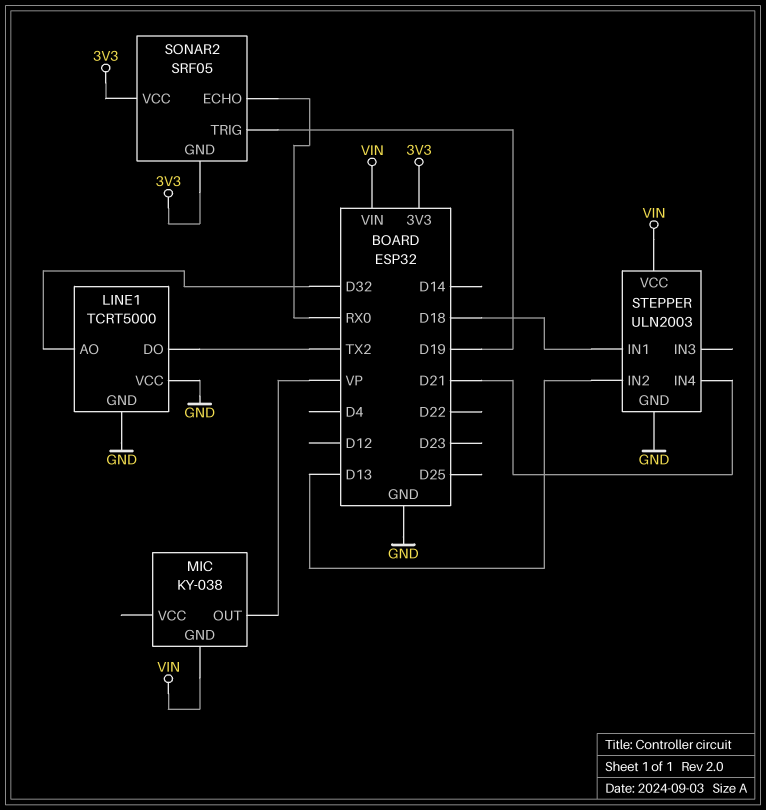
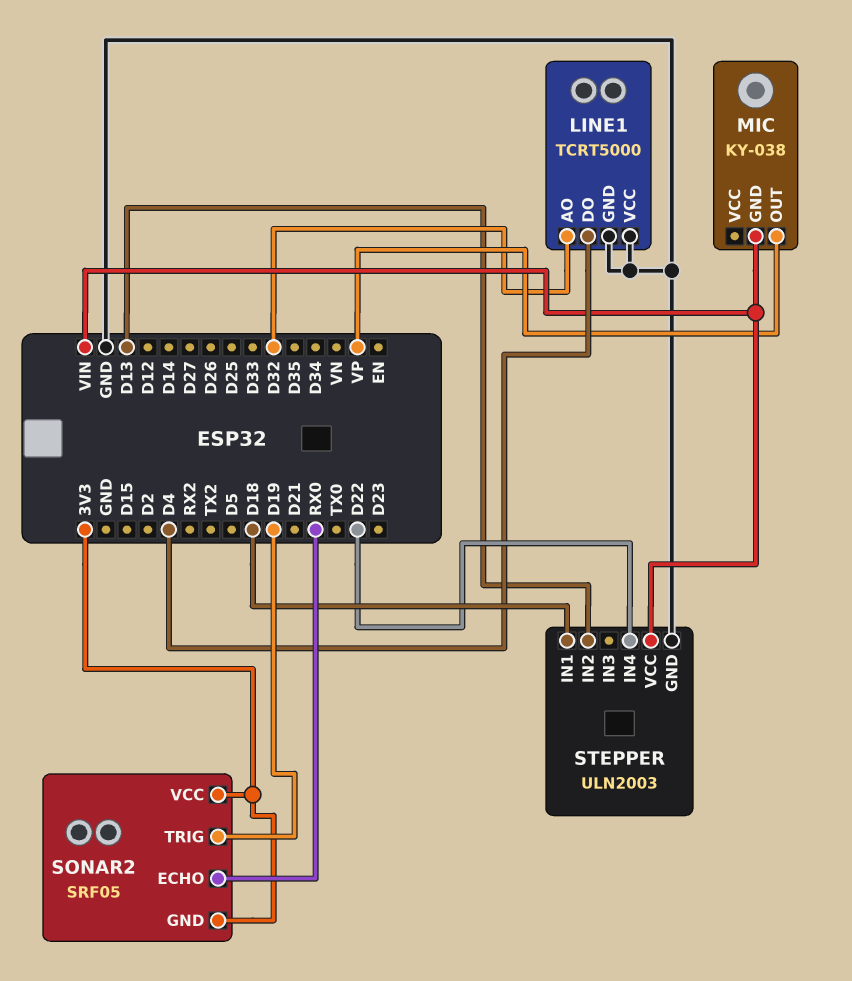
LINE1 pin DO: TX2 -> D4
STEPPER pin IN4: D21 -> D22

